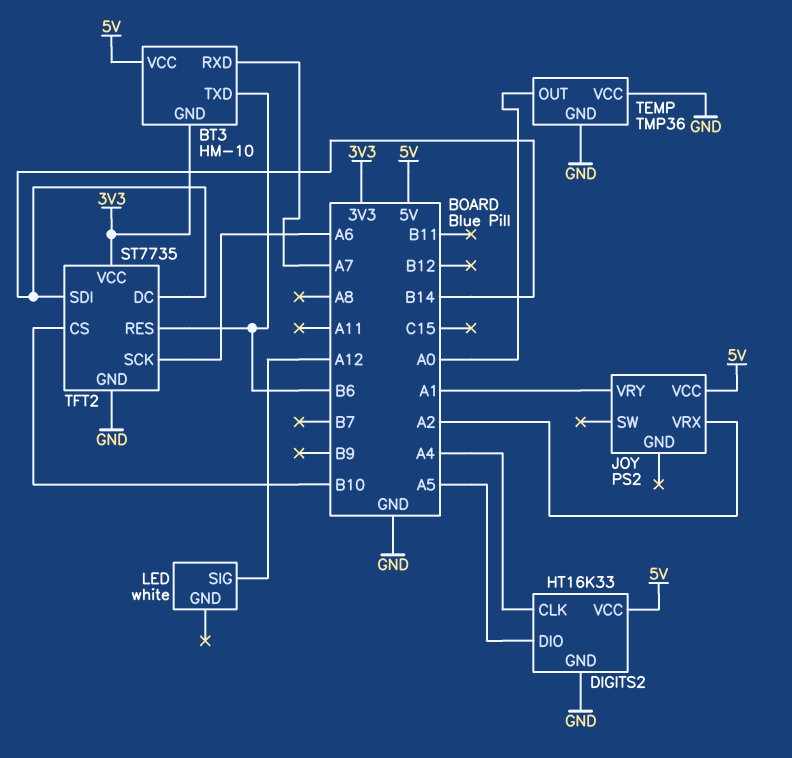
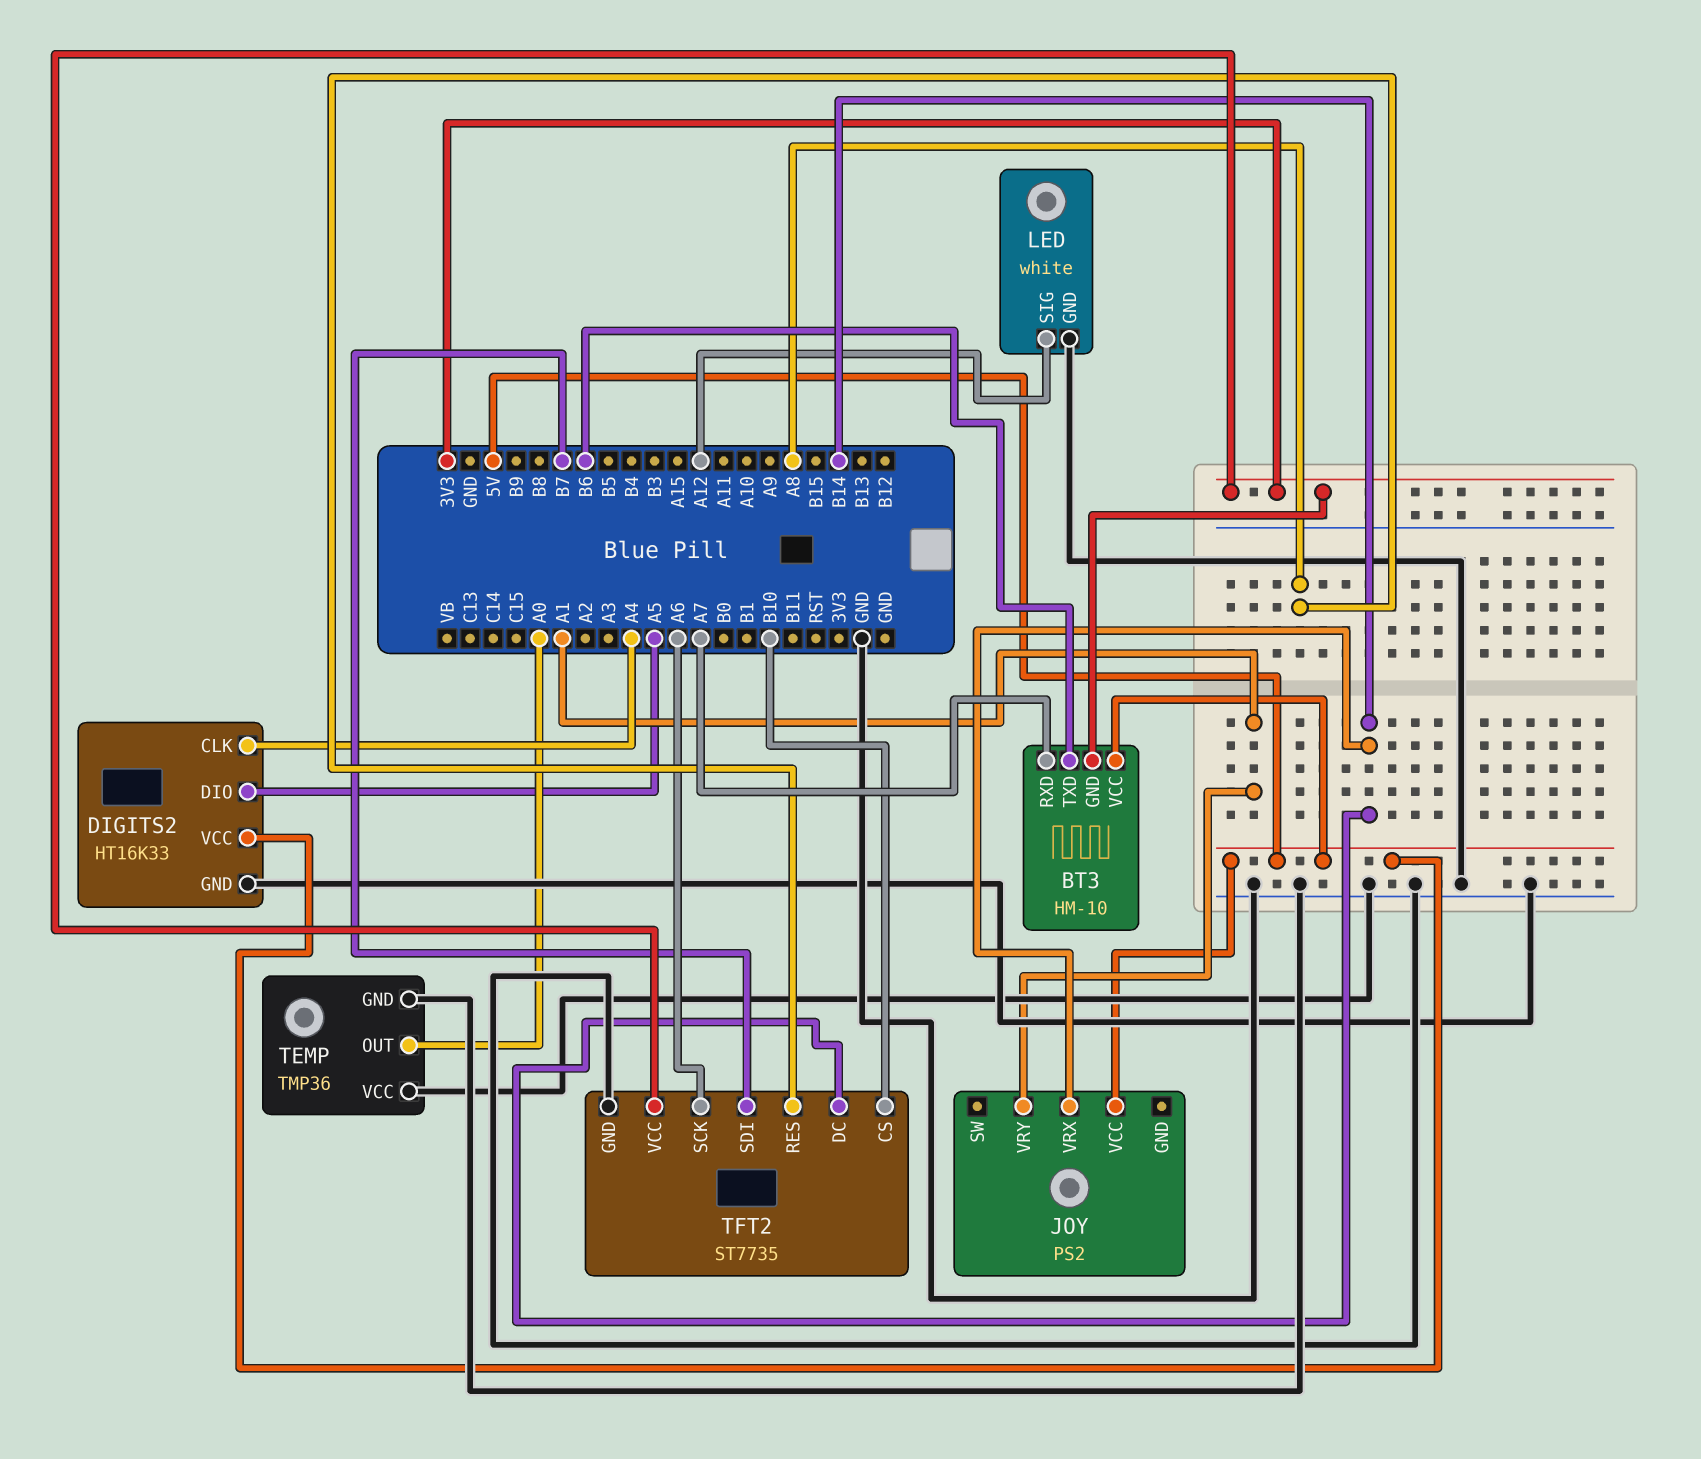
JOY pin VRX: A2 -> B14
LED pin GND: none -> GND
TFT2 pin RES: B6 -> A8
TFT2 pin SDI: B14 -> B7

